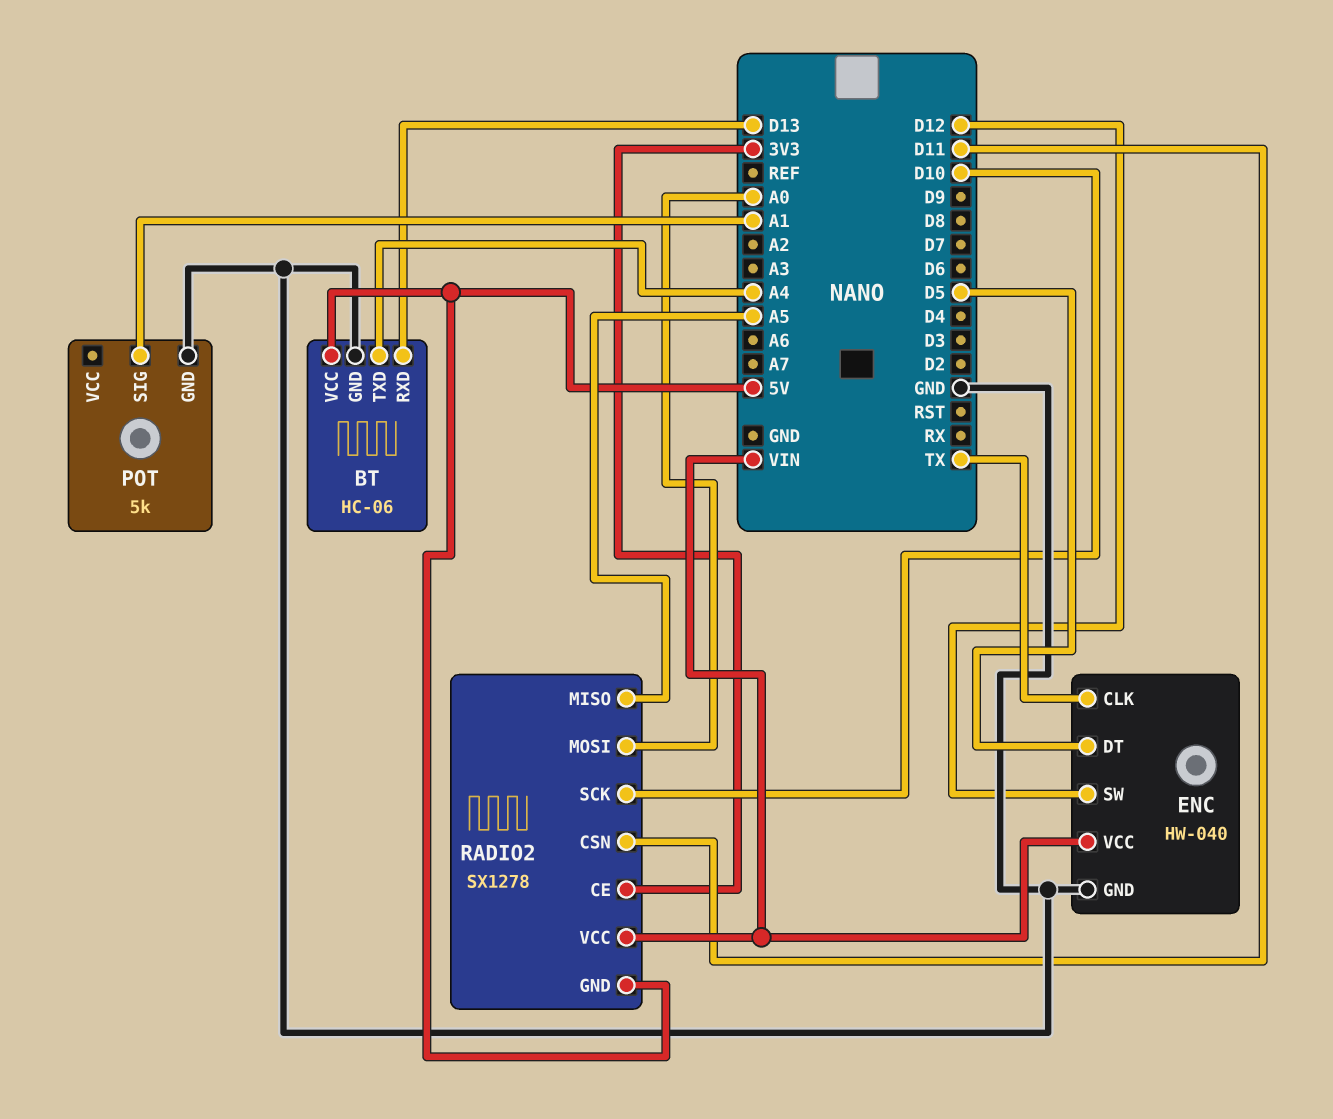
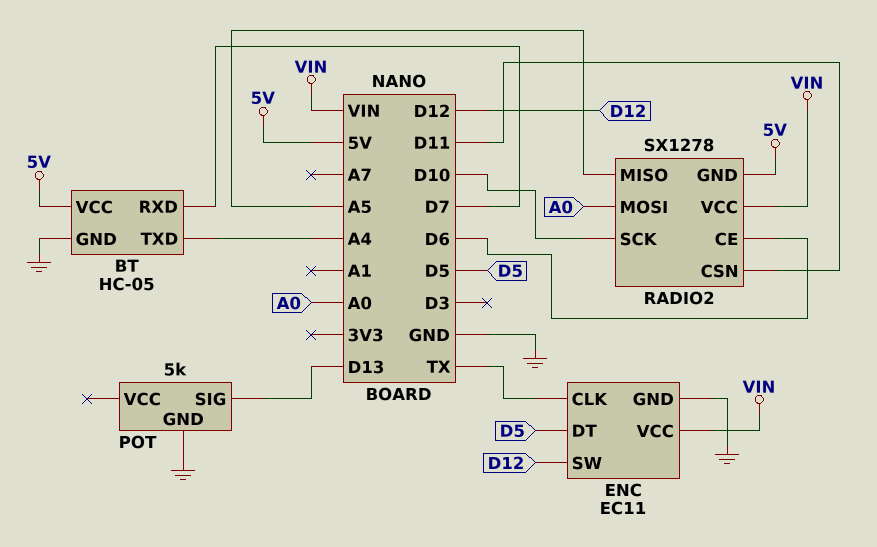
BT: HC-06 -> HC-05
BT pin RXD: D13 -> D7
ENC: HW-040 -> EC11
POT pin SIG: A1 -> D13
RADIO2 pin CE: 3V3 -> D6

